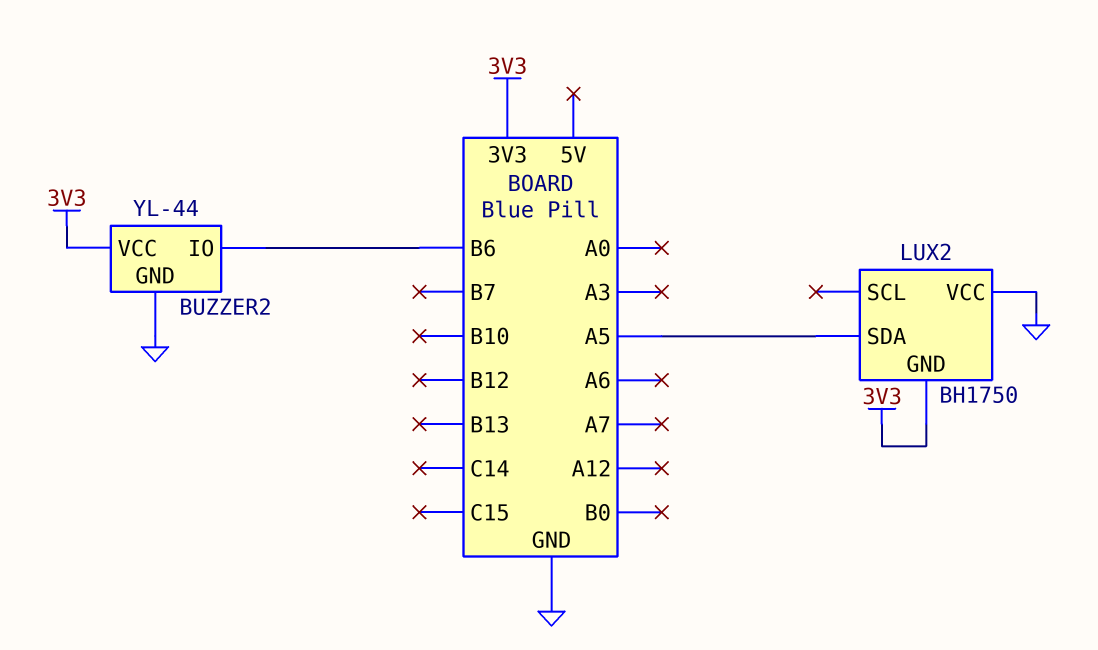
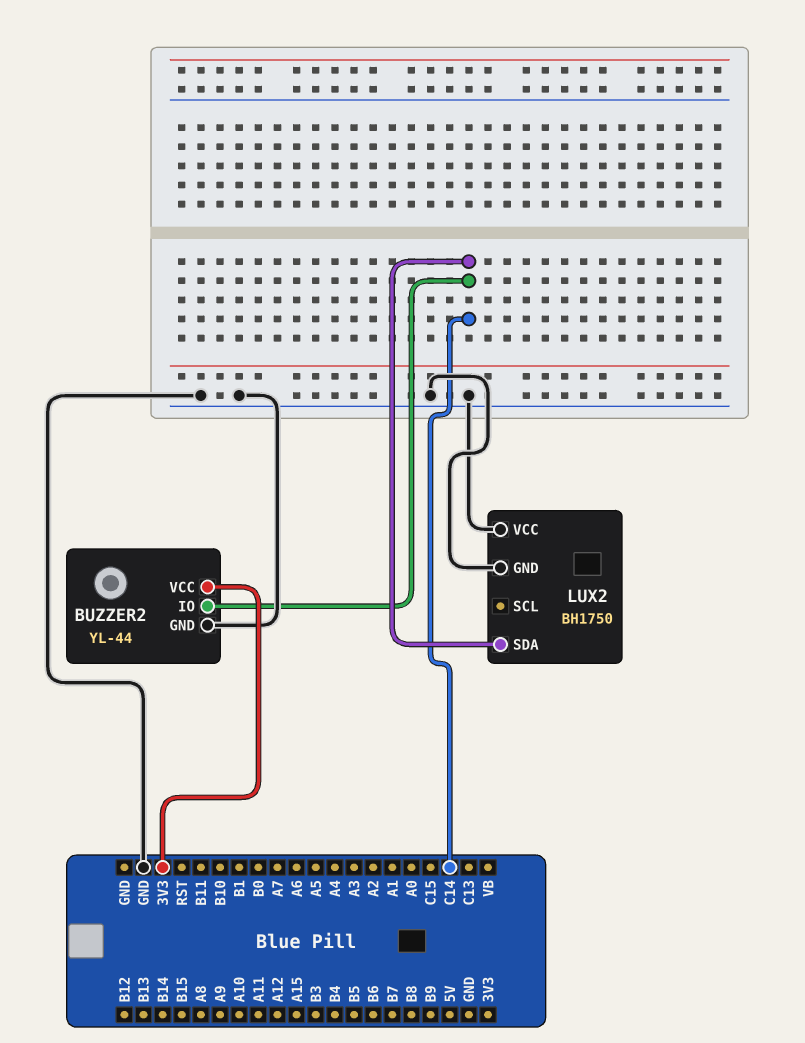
BUZZER2 pin IO: B6 -> C14
LUX2 pin GND: 3V3 -> GND
LUX2 pin SDA: A5 -> C14

